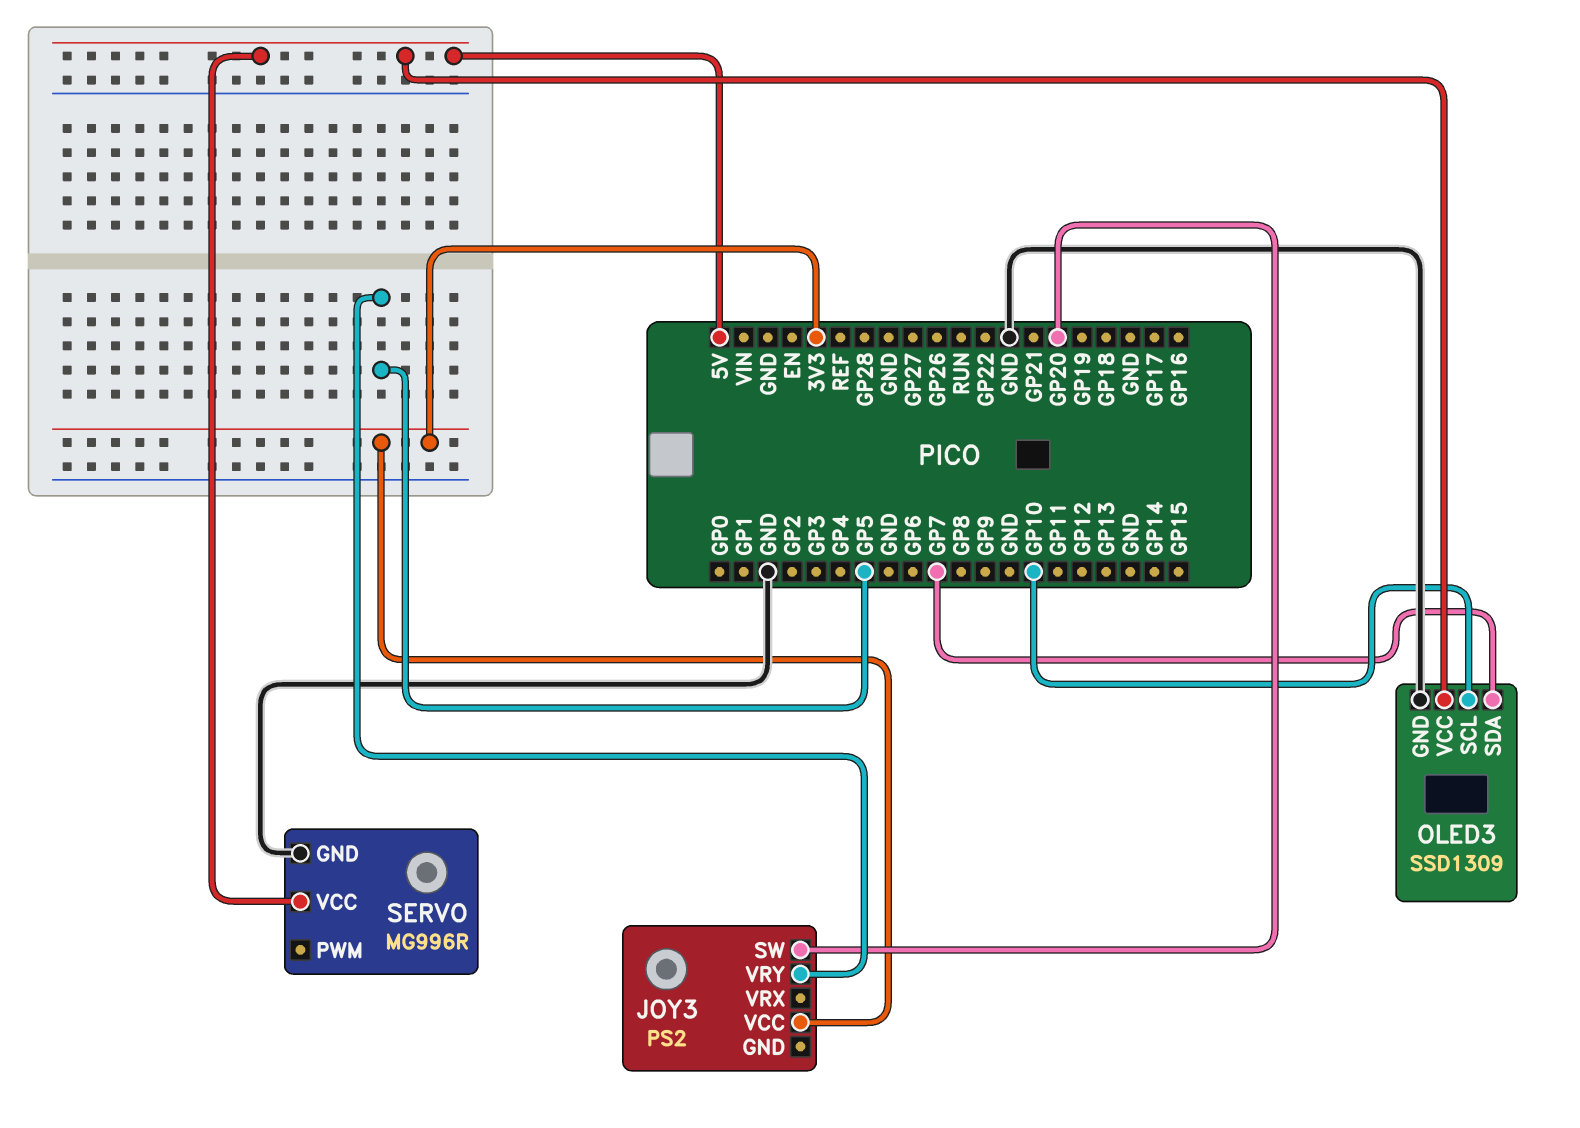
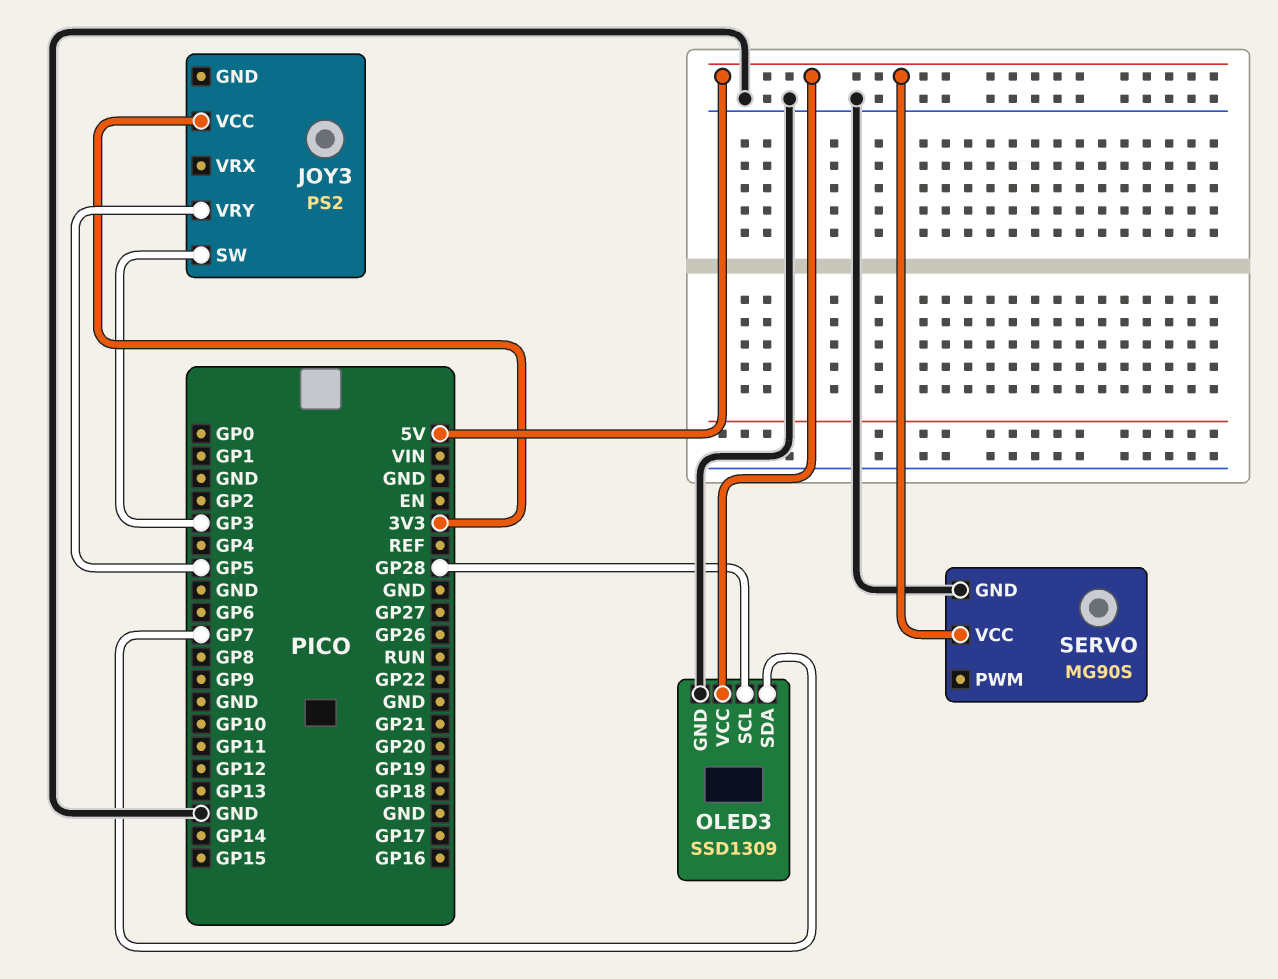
JOY3 pin SW: GP20 -> GP3
OLED3 pin SCL: GP10 -> GP28
SERVO: MG996R -> MG90S

